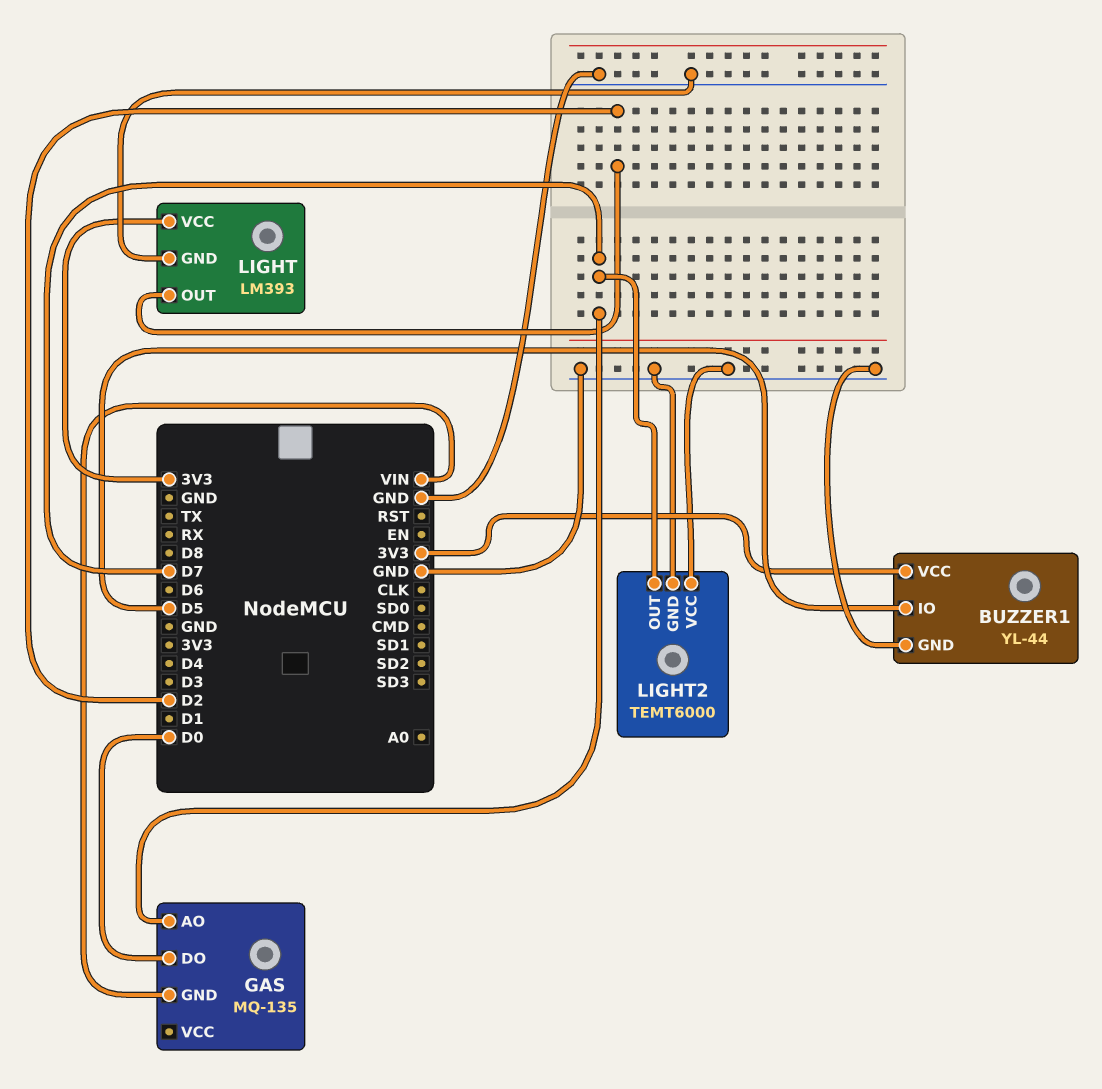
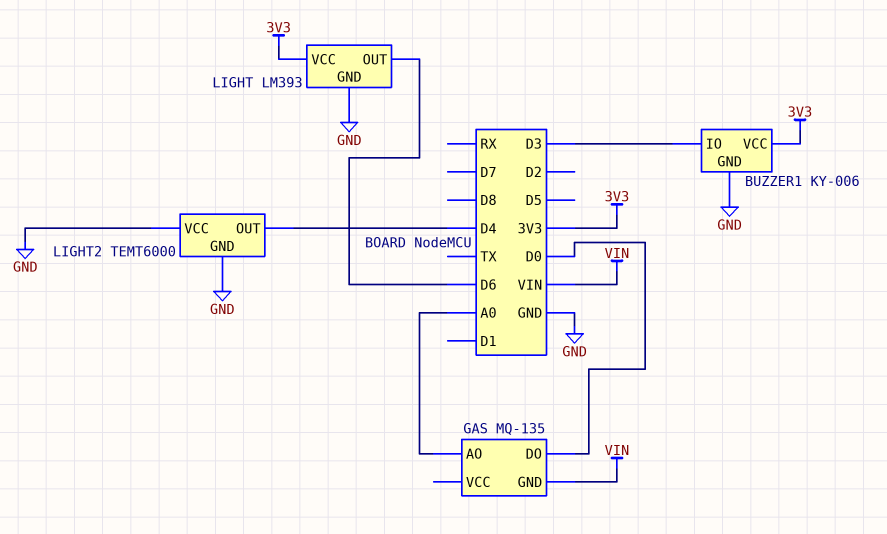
BUZZER1: YL-44 -> KY-006
BUZZER1 pin IO: D5 -> D3
GAS pin AO: D7 -> A0
LIGHT pin OUT: D2 -> D6
LIGHT2 pin OUT: D7 -> D4

